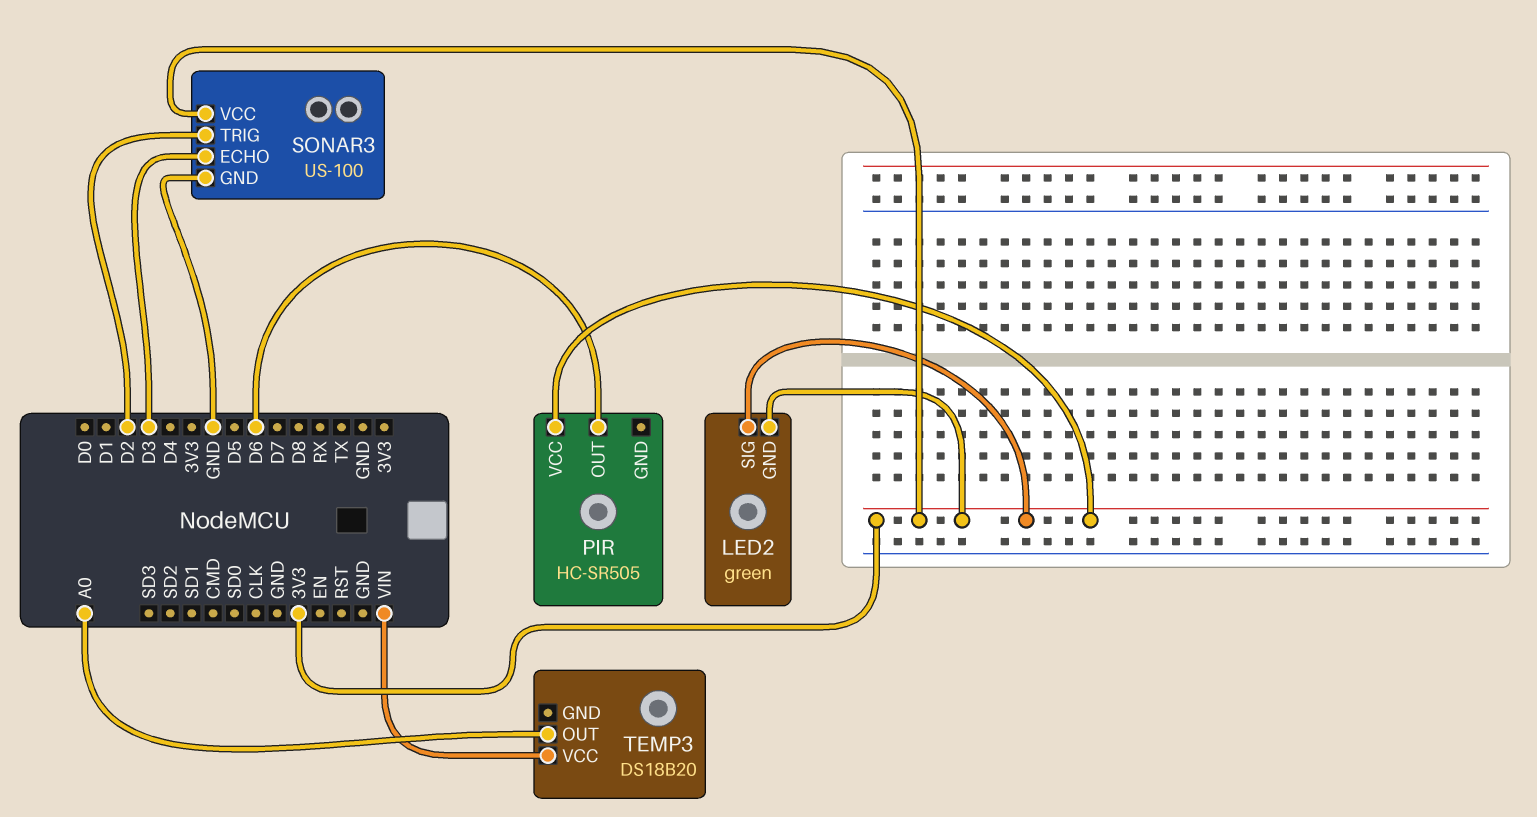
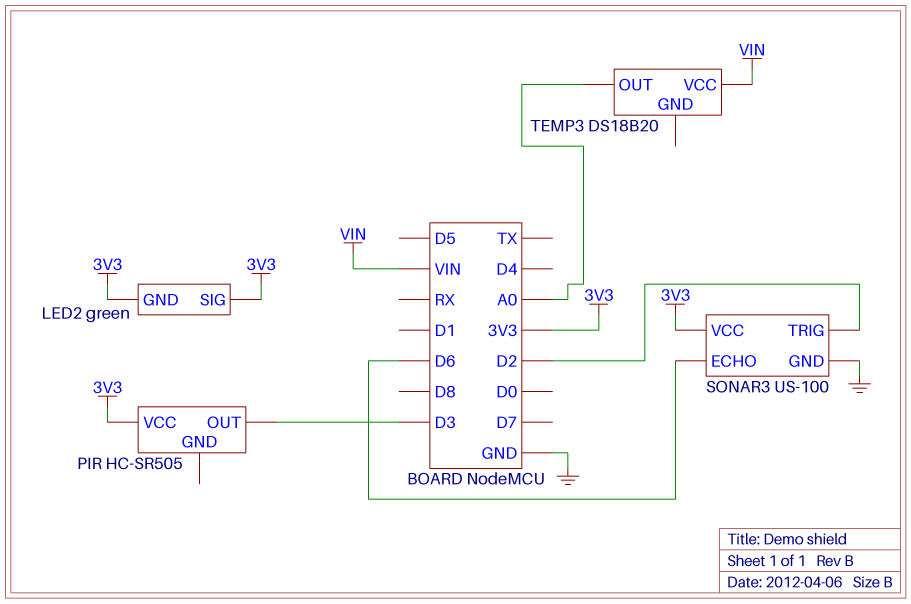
PIR pin OUT: D6 -> D3
SONAR3 pin ECHO: D3 -> D6

